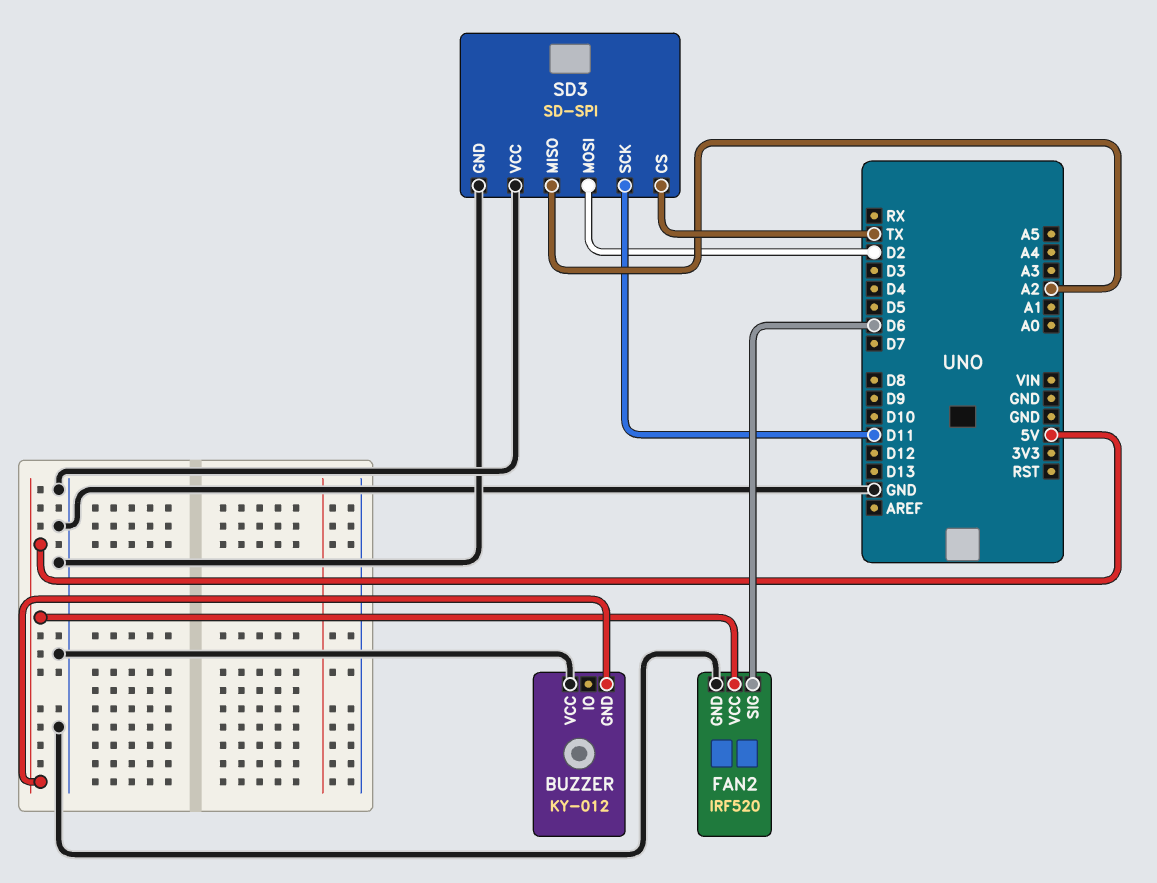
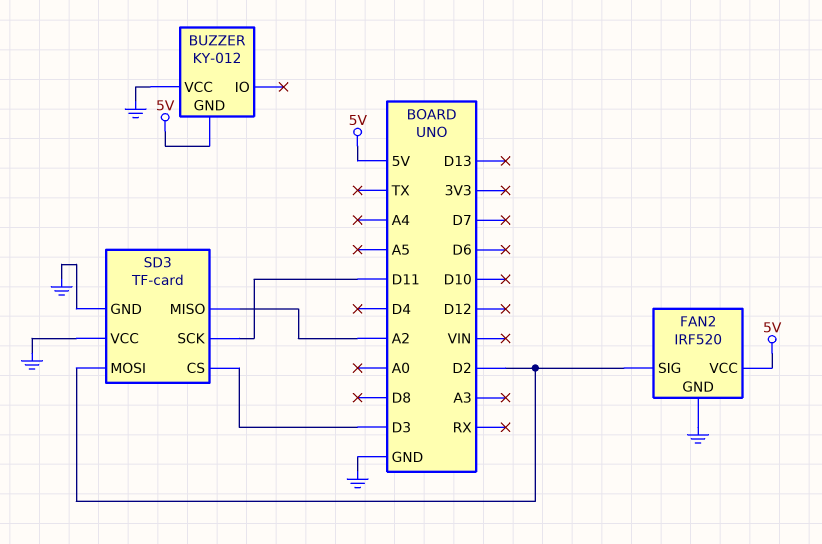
FAN2 pin SIG: D6 -> D2
SD3: SD-SPI -> TF-card
SD3 pin CS: TX -> D3

